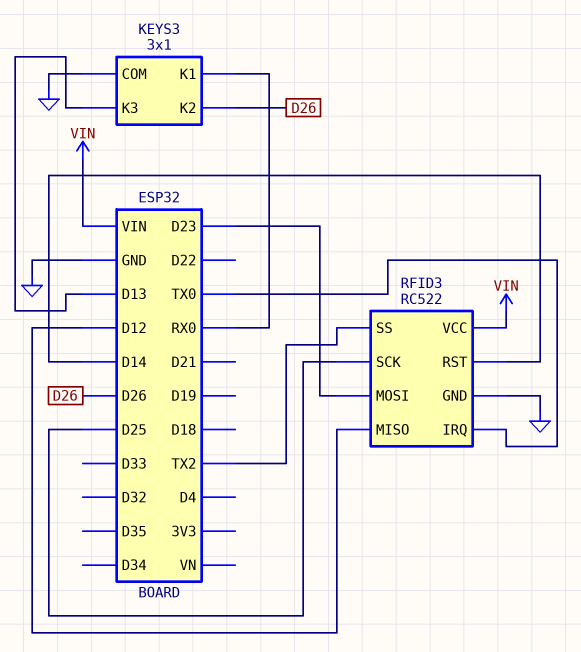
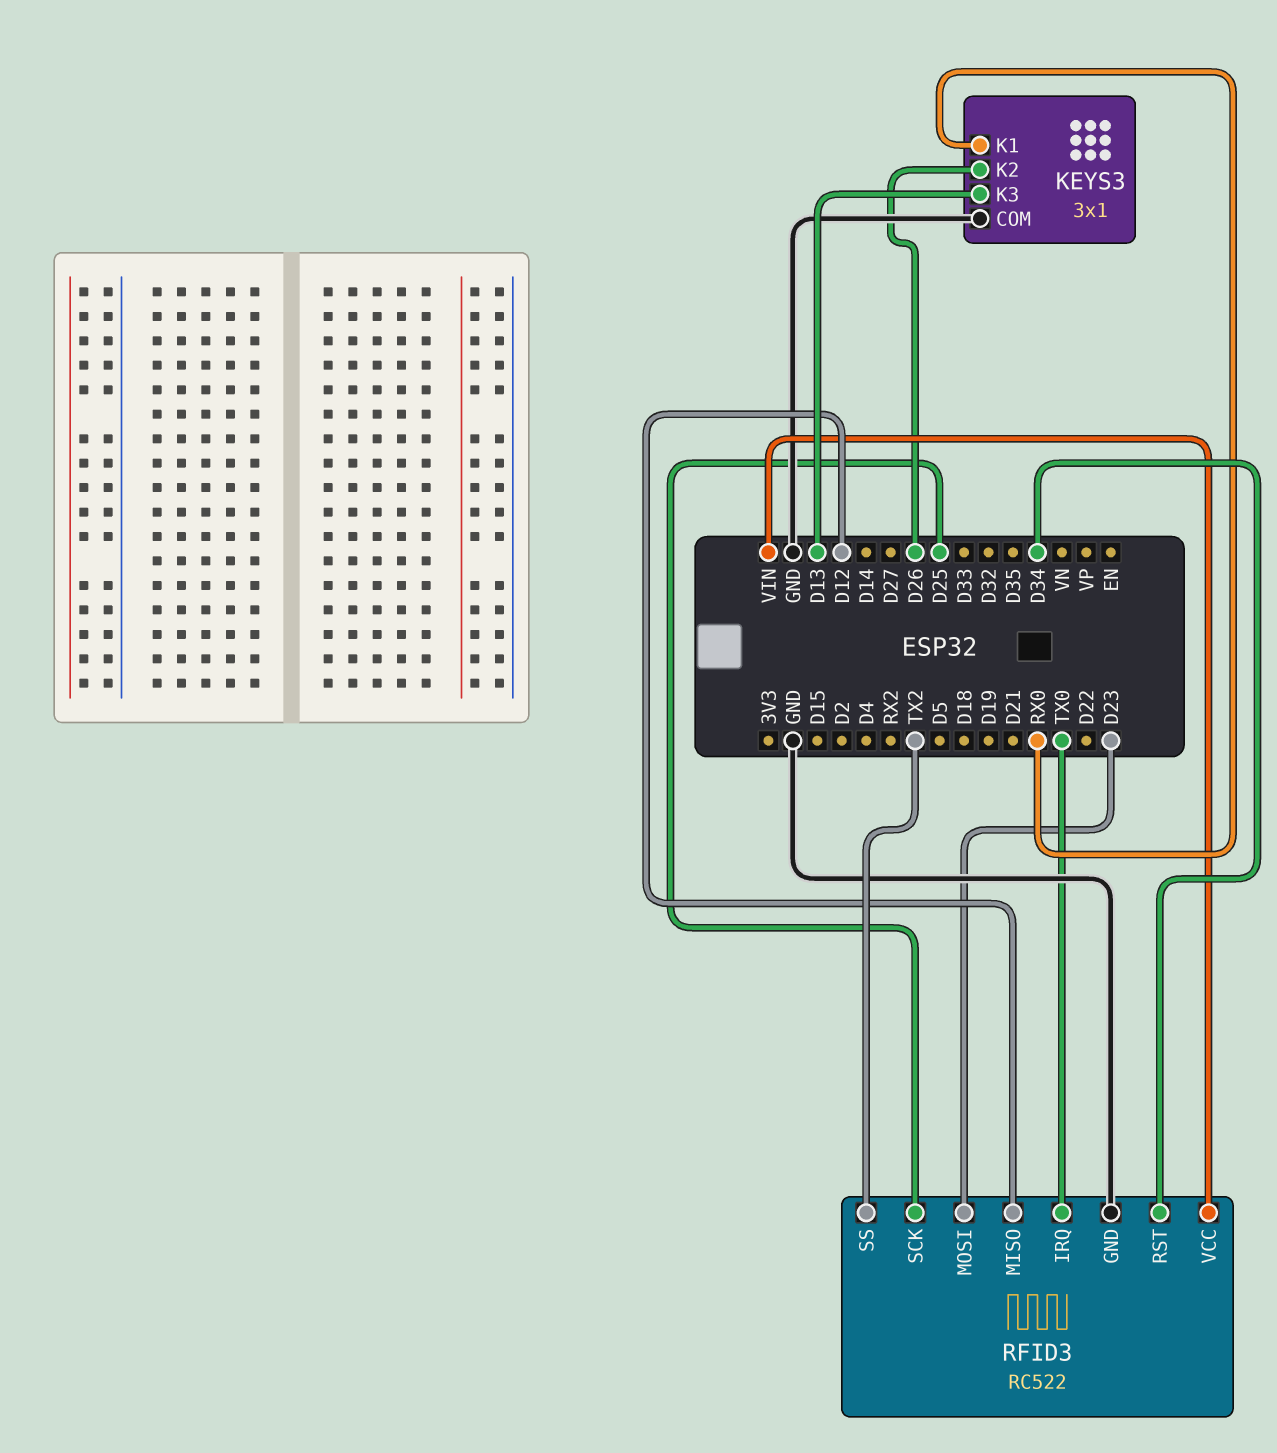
RFID3 pin RST: D14 -> D34

